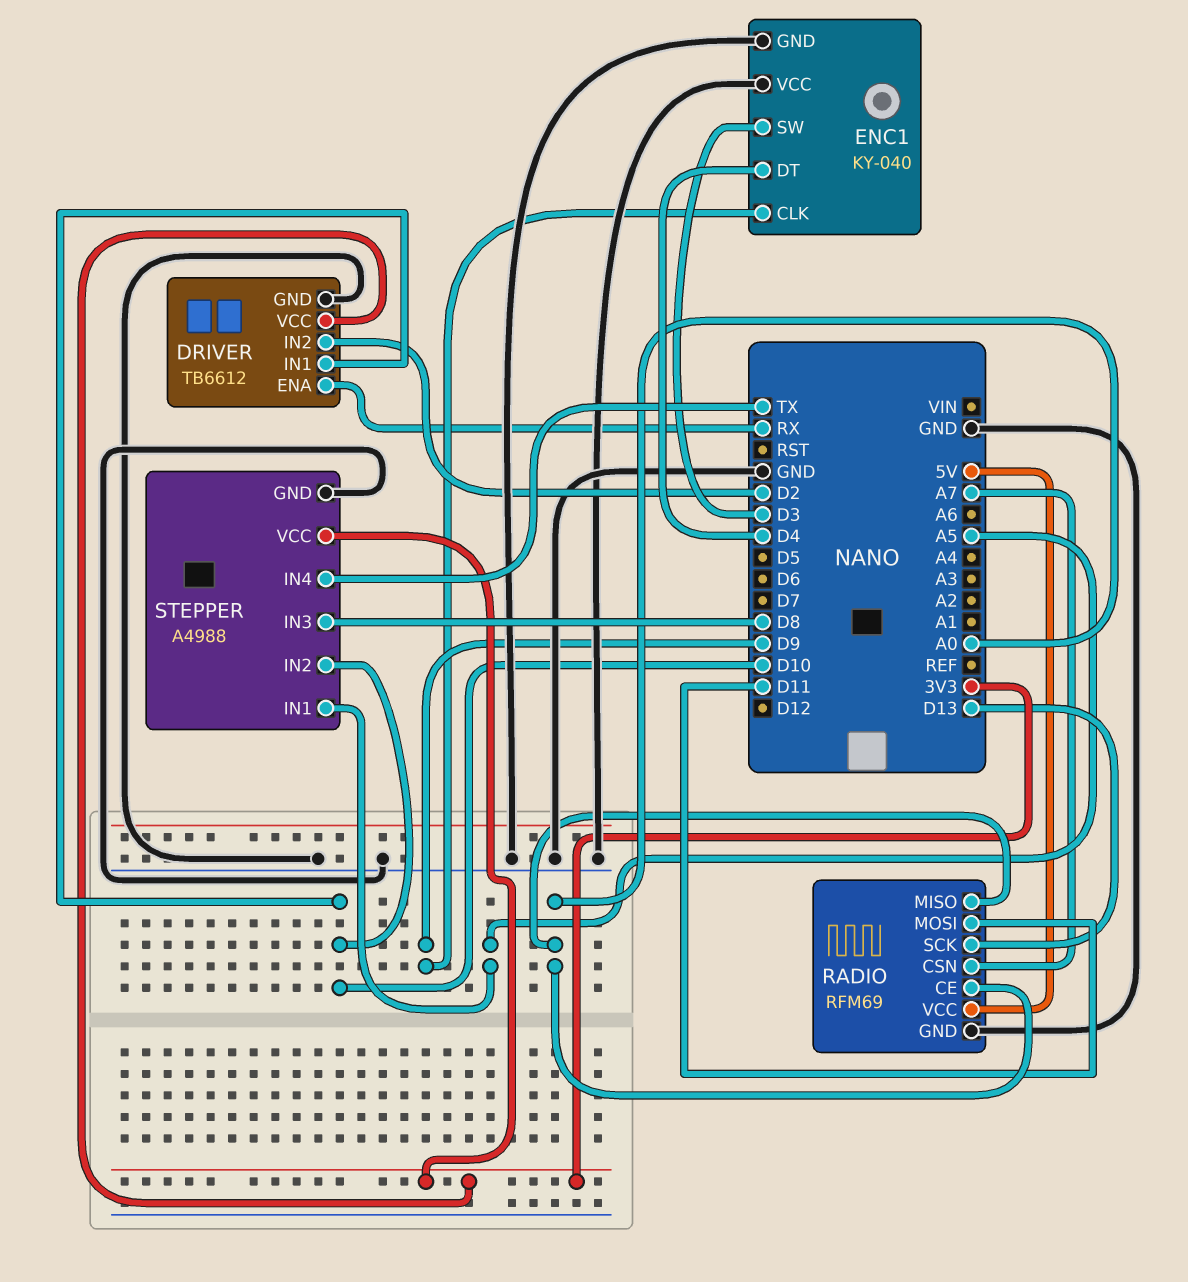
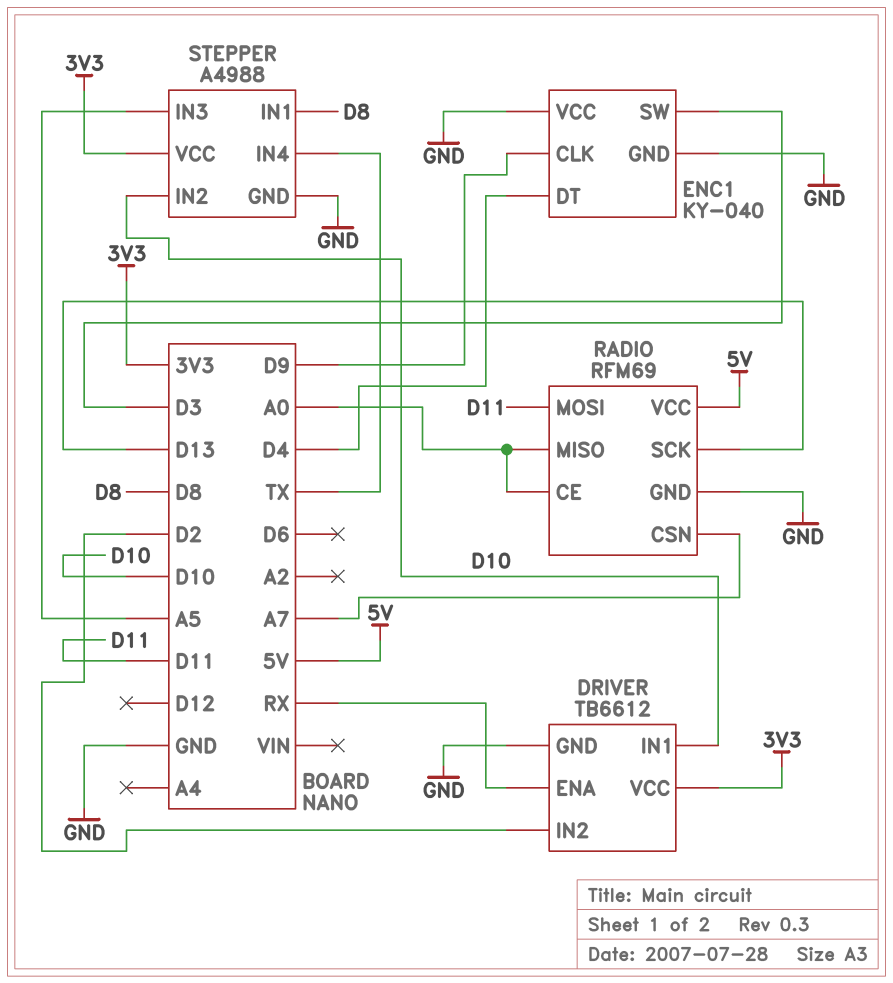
STEPPER pin IN1: A5 -> D8
STEPPER pin IN3: D8 -> A5

